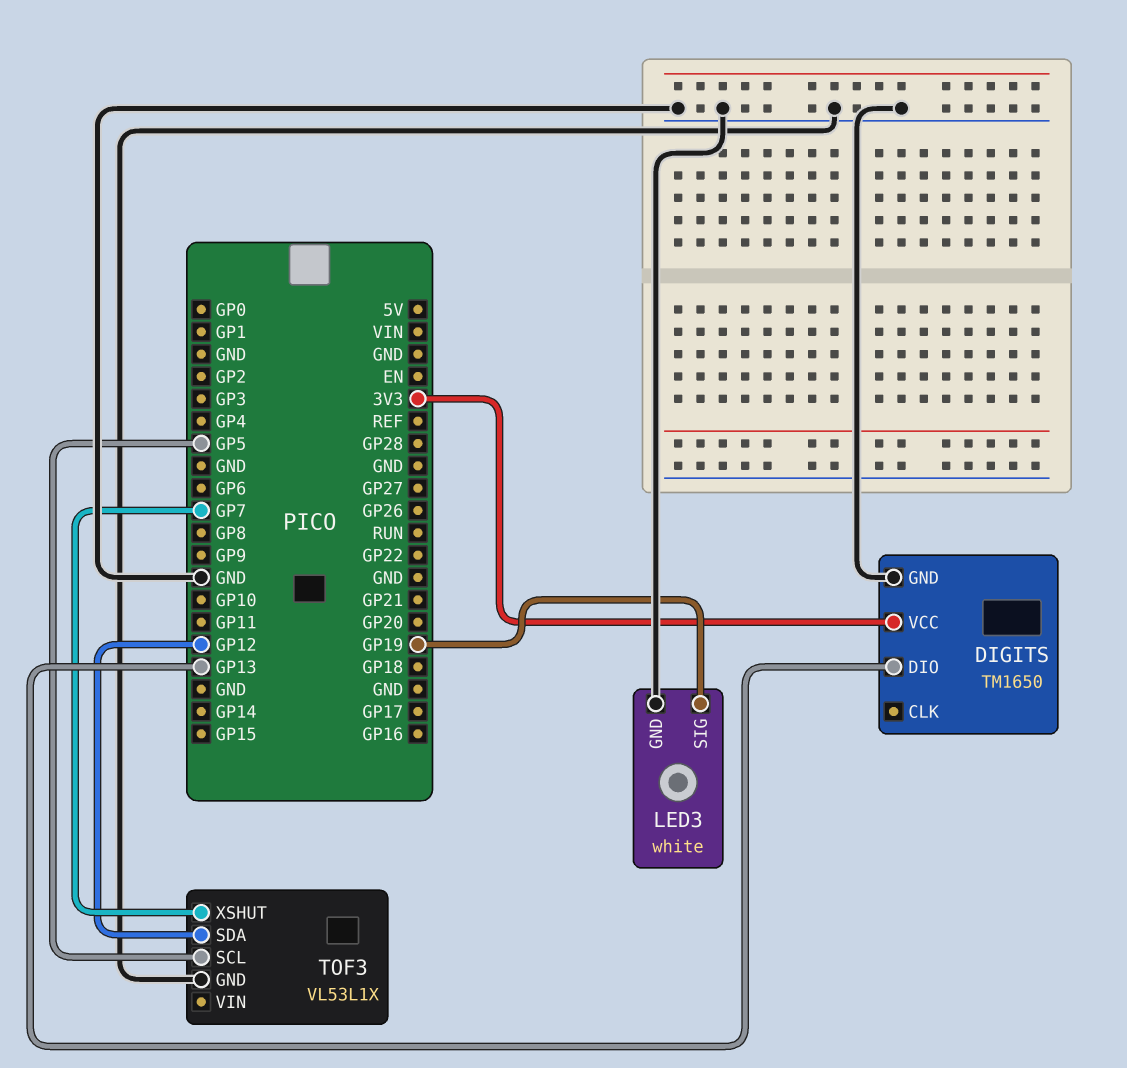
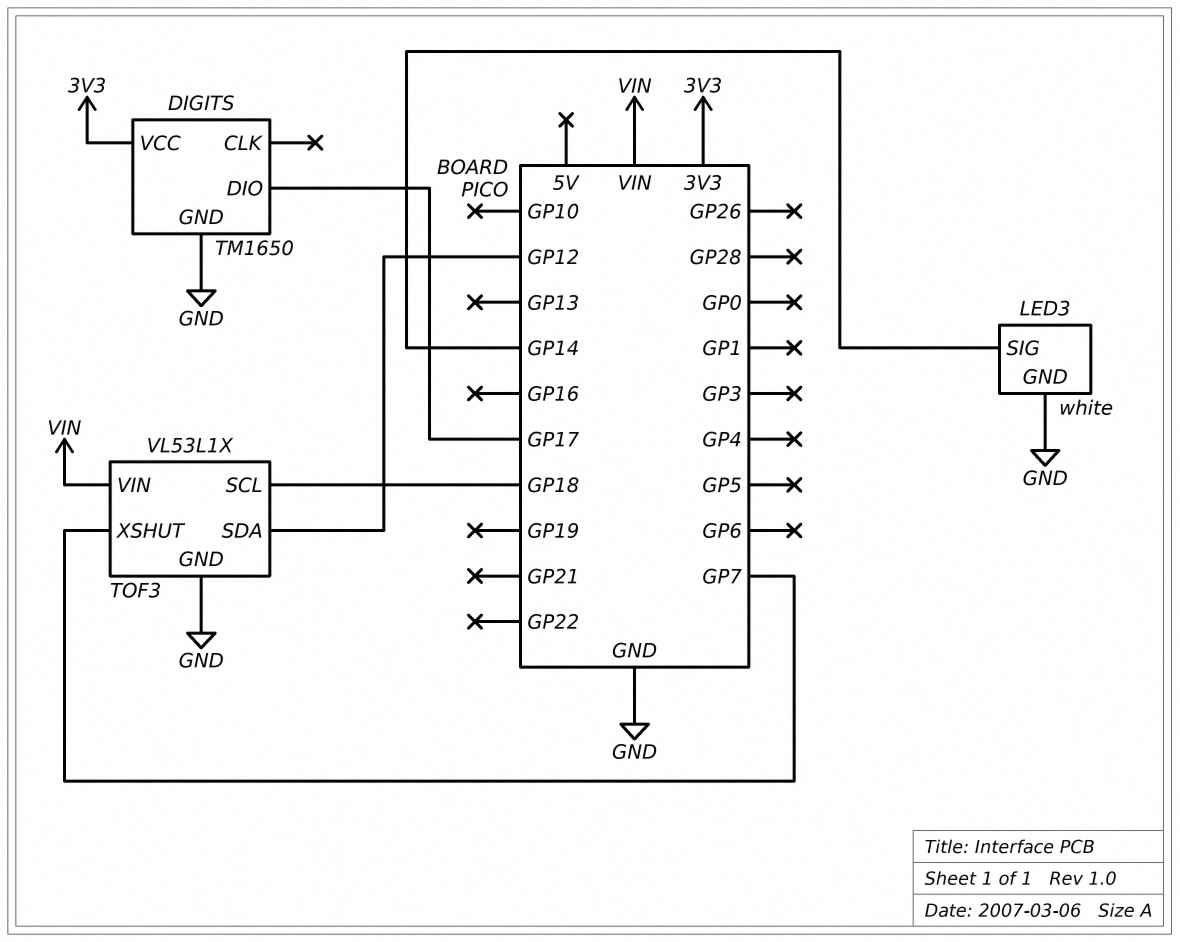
DIGITS pin DIO: GP13 -> GP17
LED3 pin SIG: GP19 -> GP14
TOF3 pin SCL: GP5 -> GP18
TOF3 pin VIN: none -> VIN

